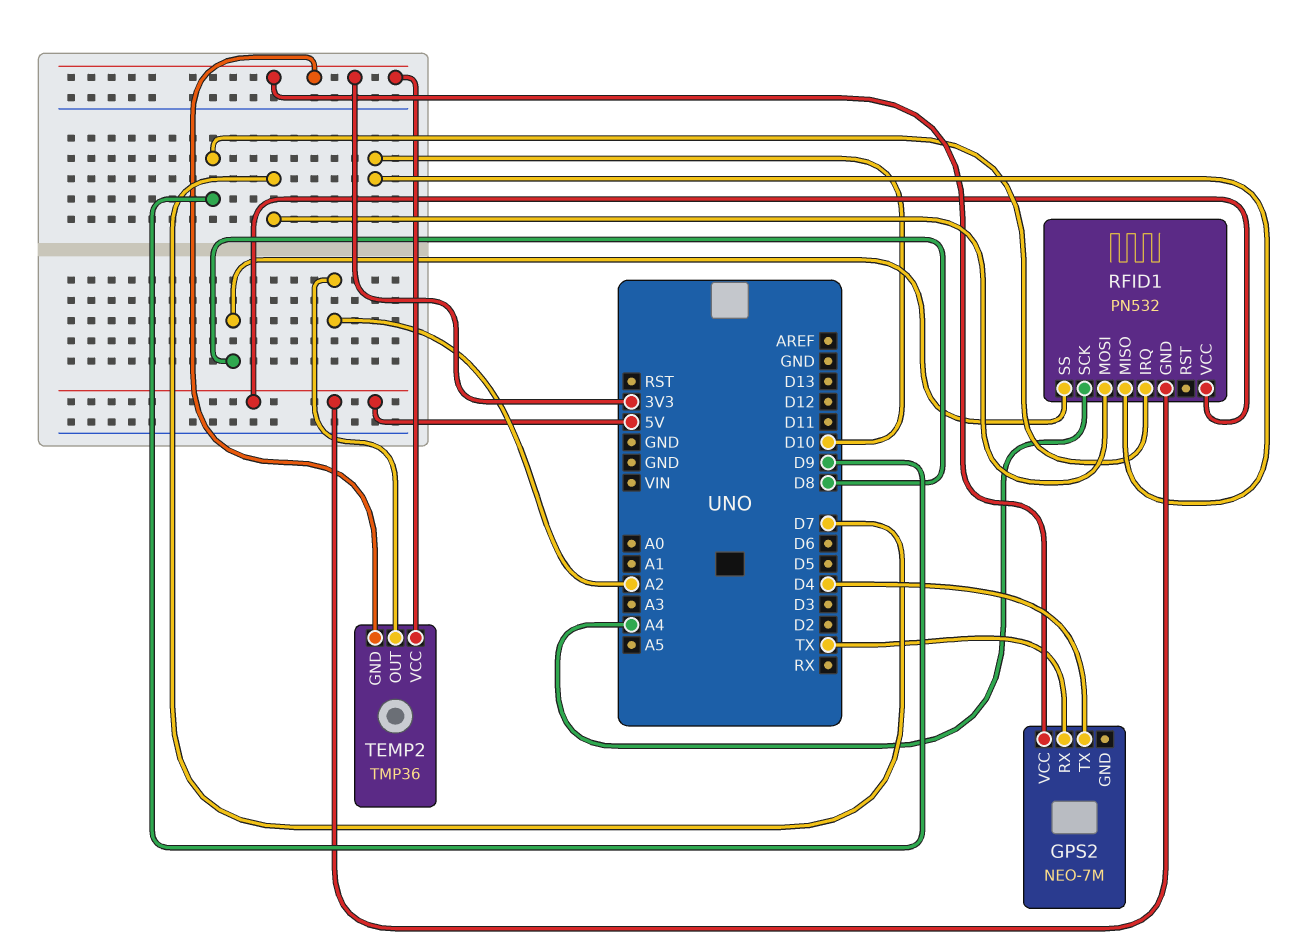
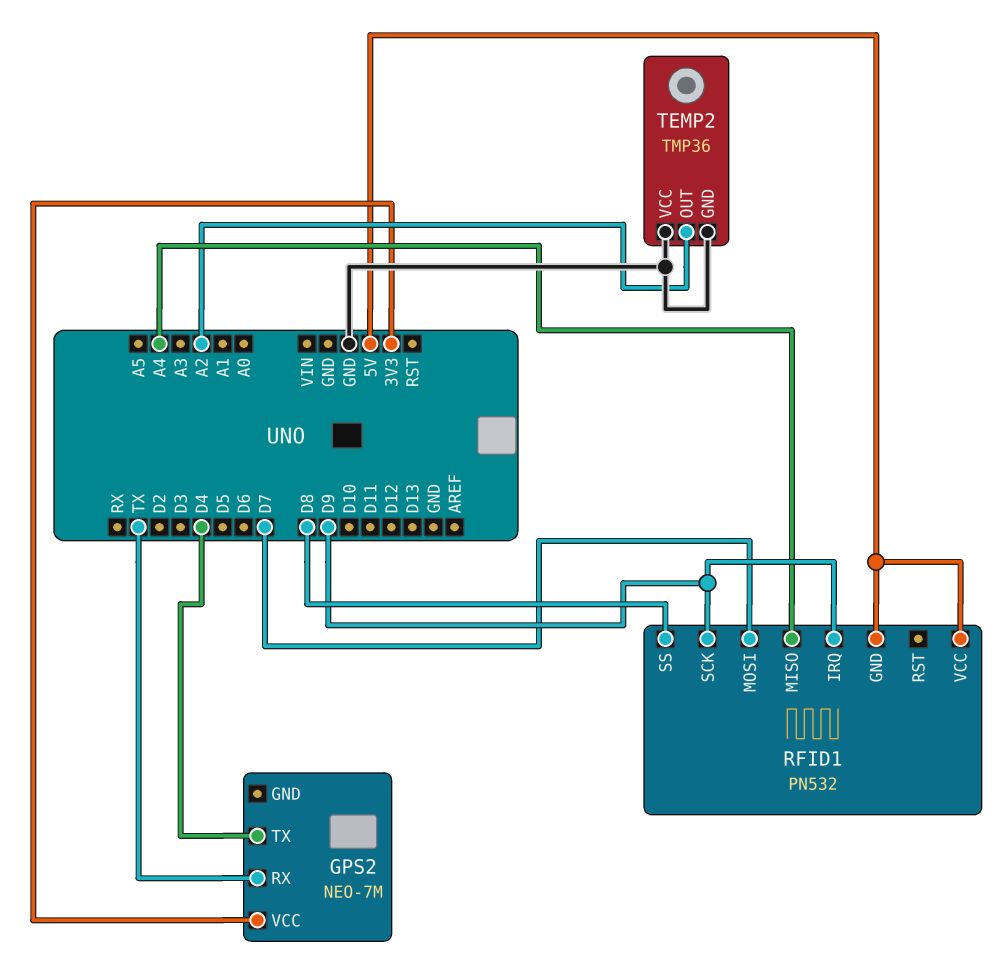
RFID1 pin MISO: D10 -> A4
RFID1 pin SCK: A4 -> D9
TEMP2 pin GND: 3V3 -> GND
TEMP2 pin VCC: 3V3 -> GND

